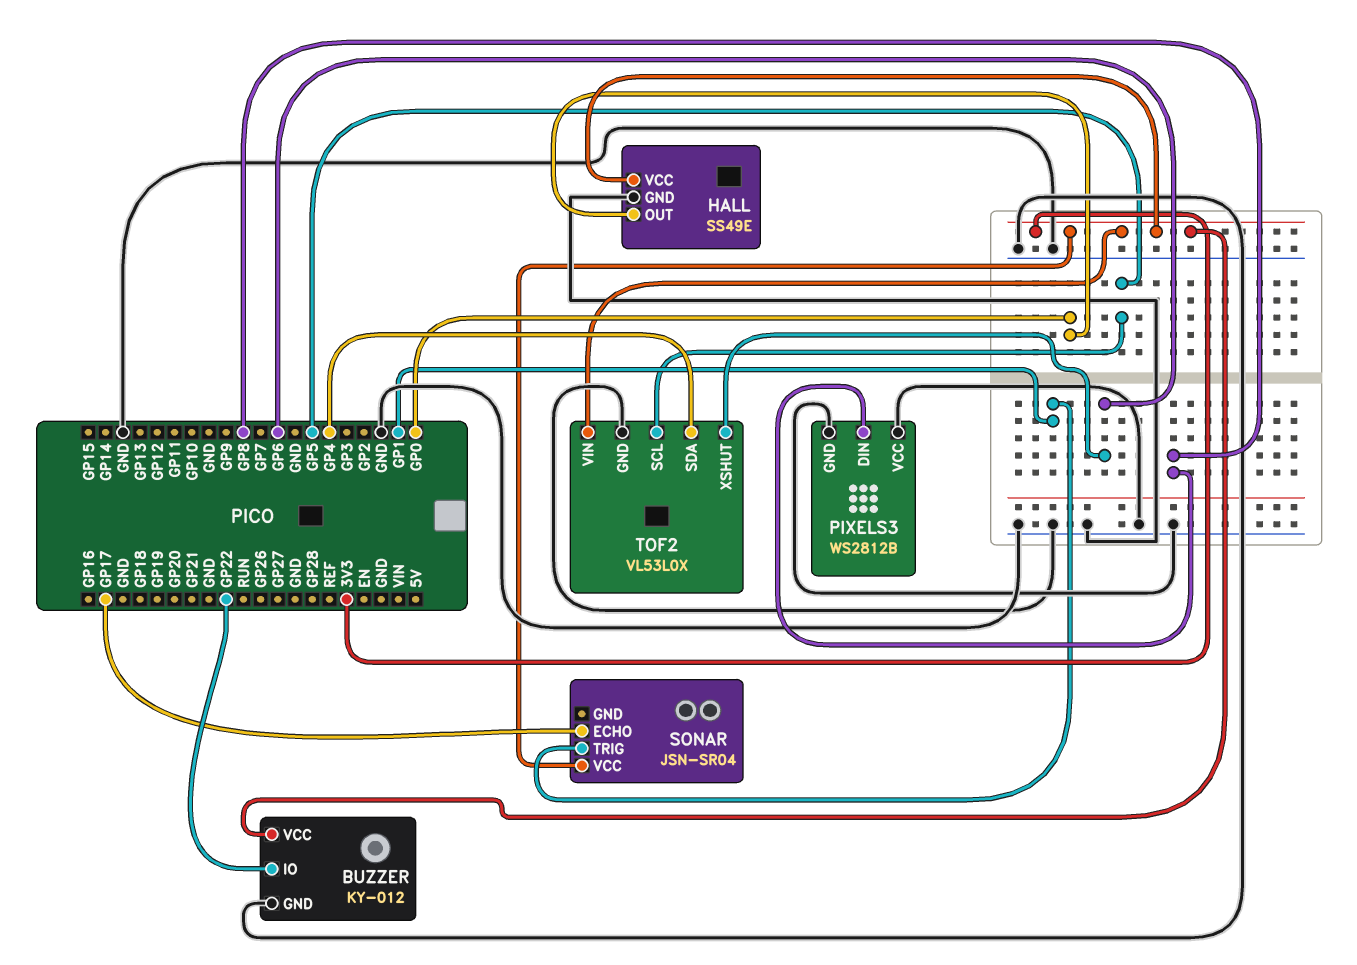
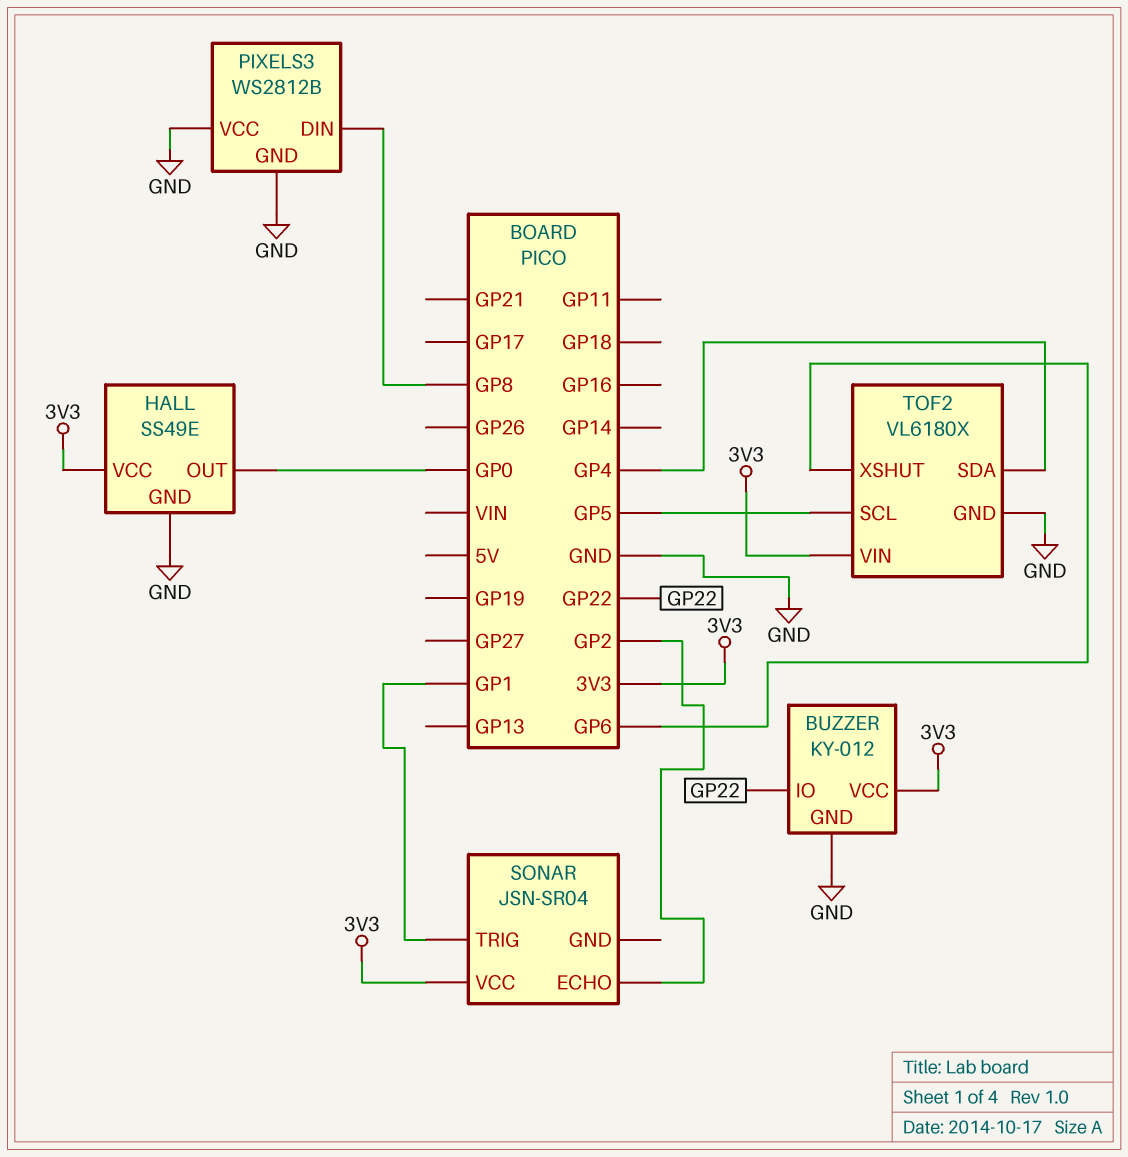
SONAR pin ECHO: GP17 -> GP2
TOF2: VL53L0X -> VL6180X

